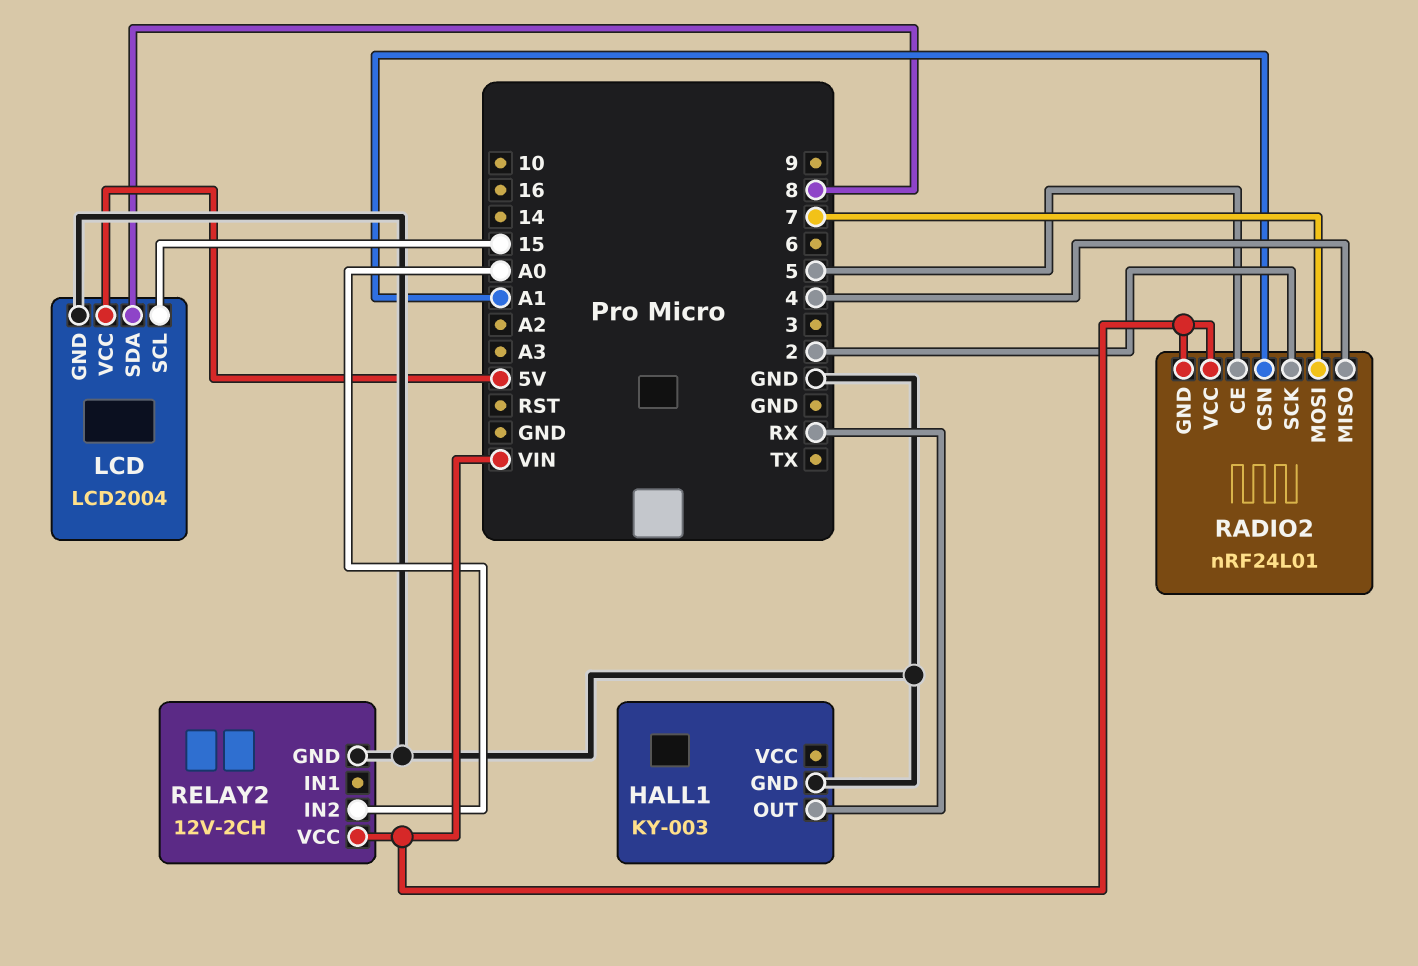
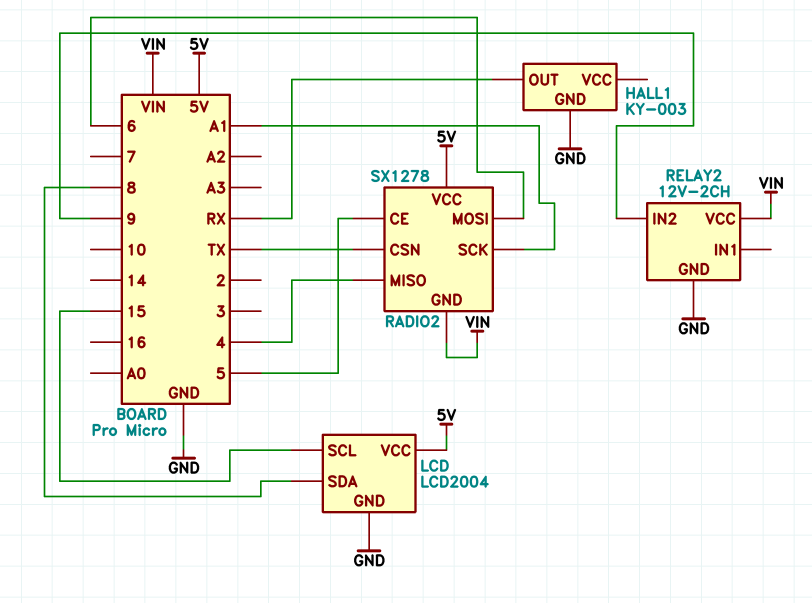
RADIO2: nRF24L01 -> SX1278
RADIO2 pin CSN: A1 -> TX
RADIO2 pin MOSI: 7 -> 6
RADIO2 pin SCK: 2 -> A1
RADIO2 pin VCC: VIN -> 5V
RELAY2 pin IN2: A0 -> 9

